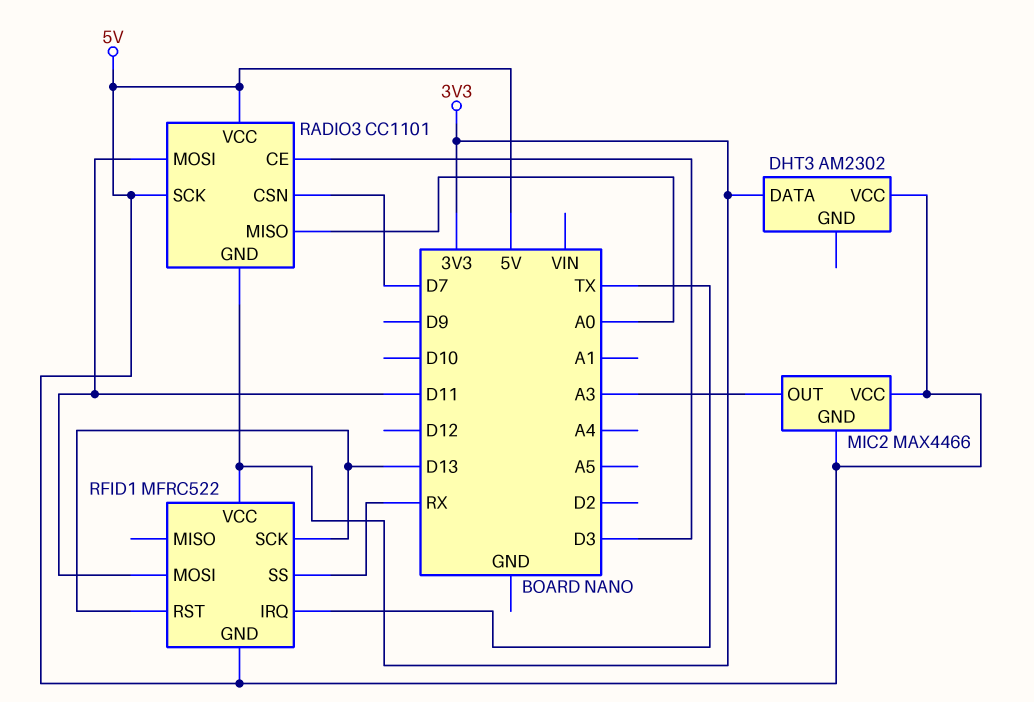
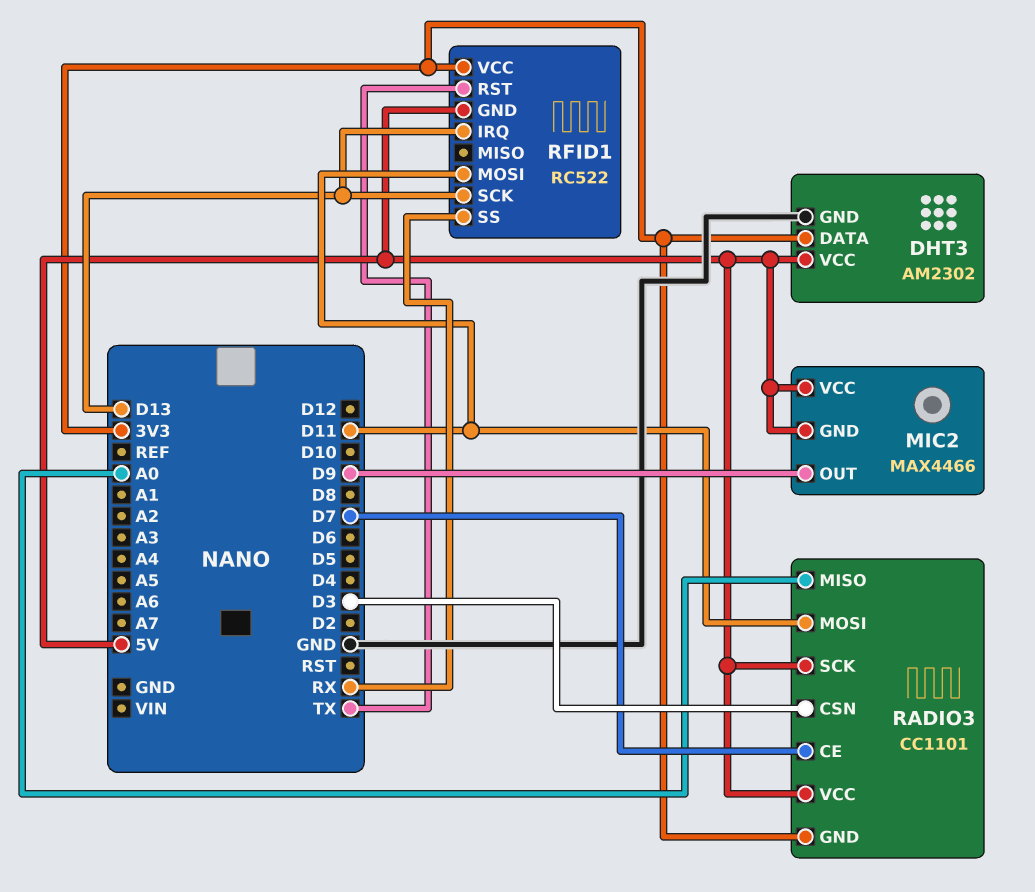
DHT3 pin GND: none -> GND
MIC2 pin OUT: A3 -> D9
RADIO3 pin CE: D3 -> D7
RADIO3 pin CSN: D7 -> D3
RFID1: MFRC522 -> RC522
RFID1 pin IRQ: TX -> D13
RFID1 pin RST: D13 -> TX

